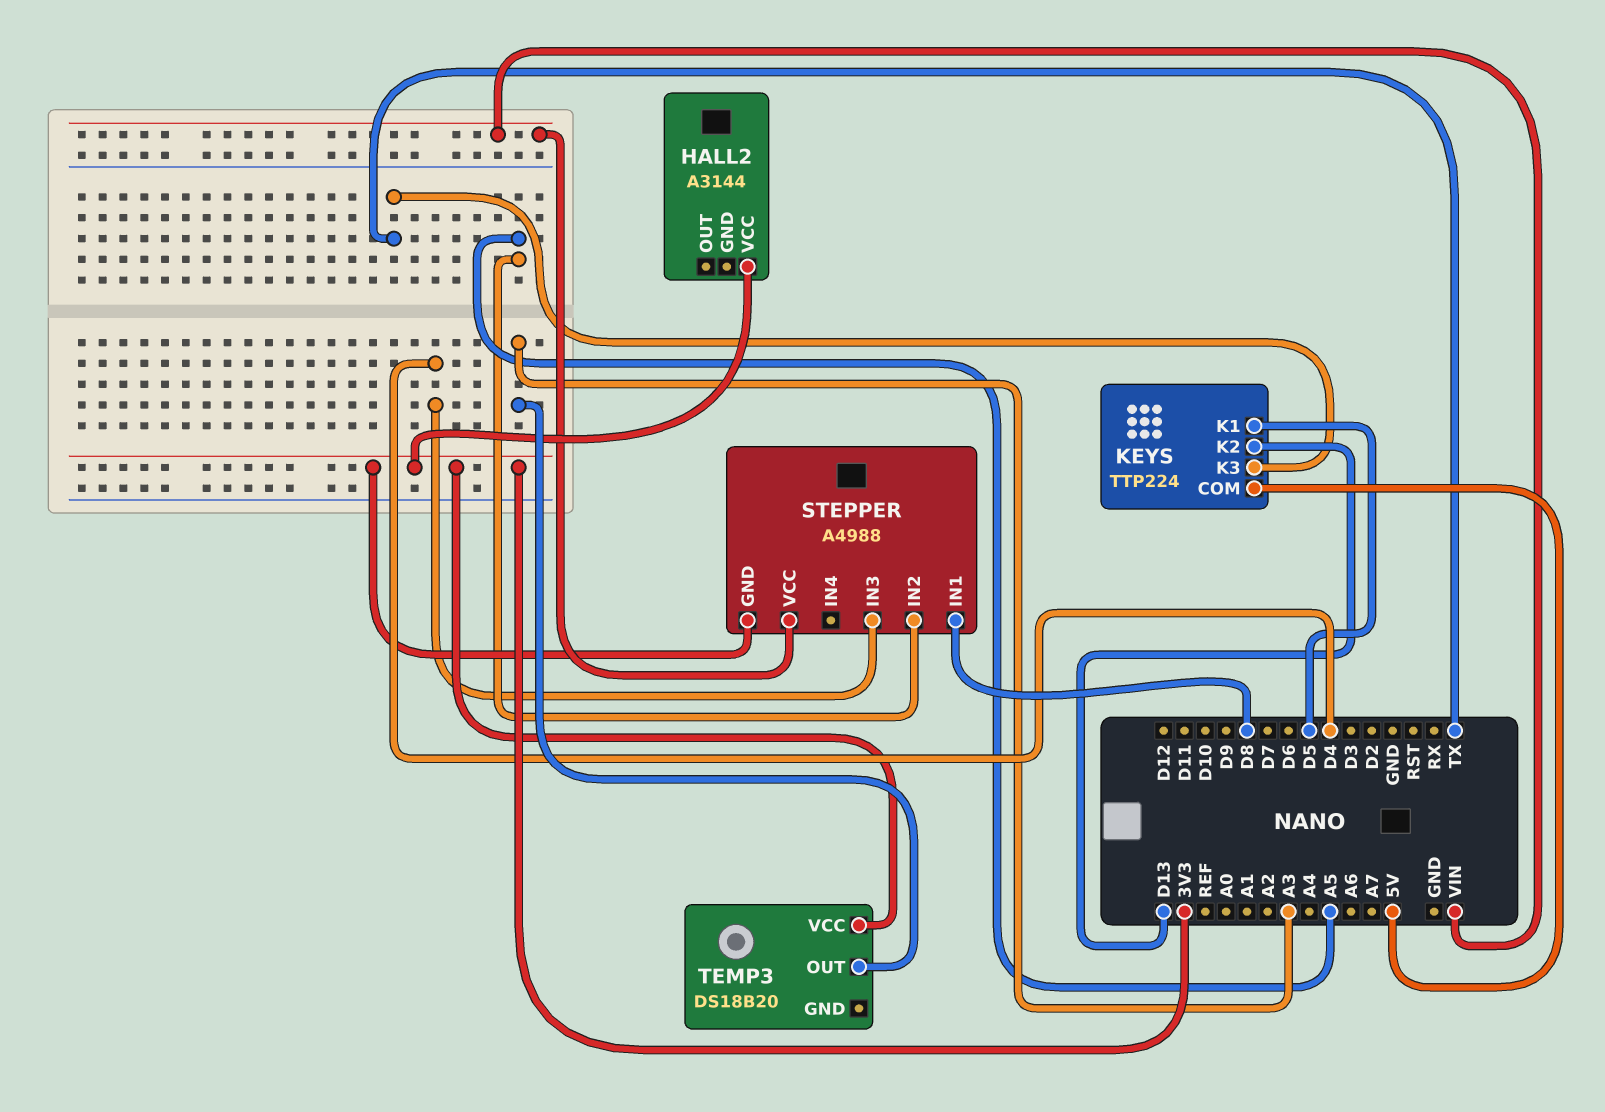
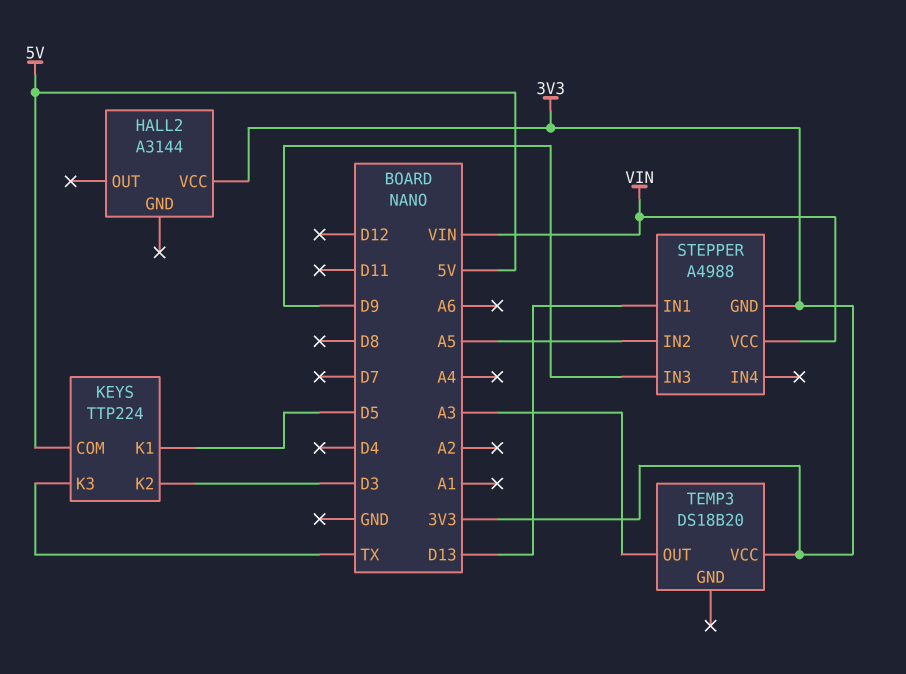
KEYS pin K2: D13 -> D3
STEPPER pin IN1: D8 -> D13
STEPPER pin IN3: D4 -> D9

